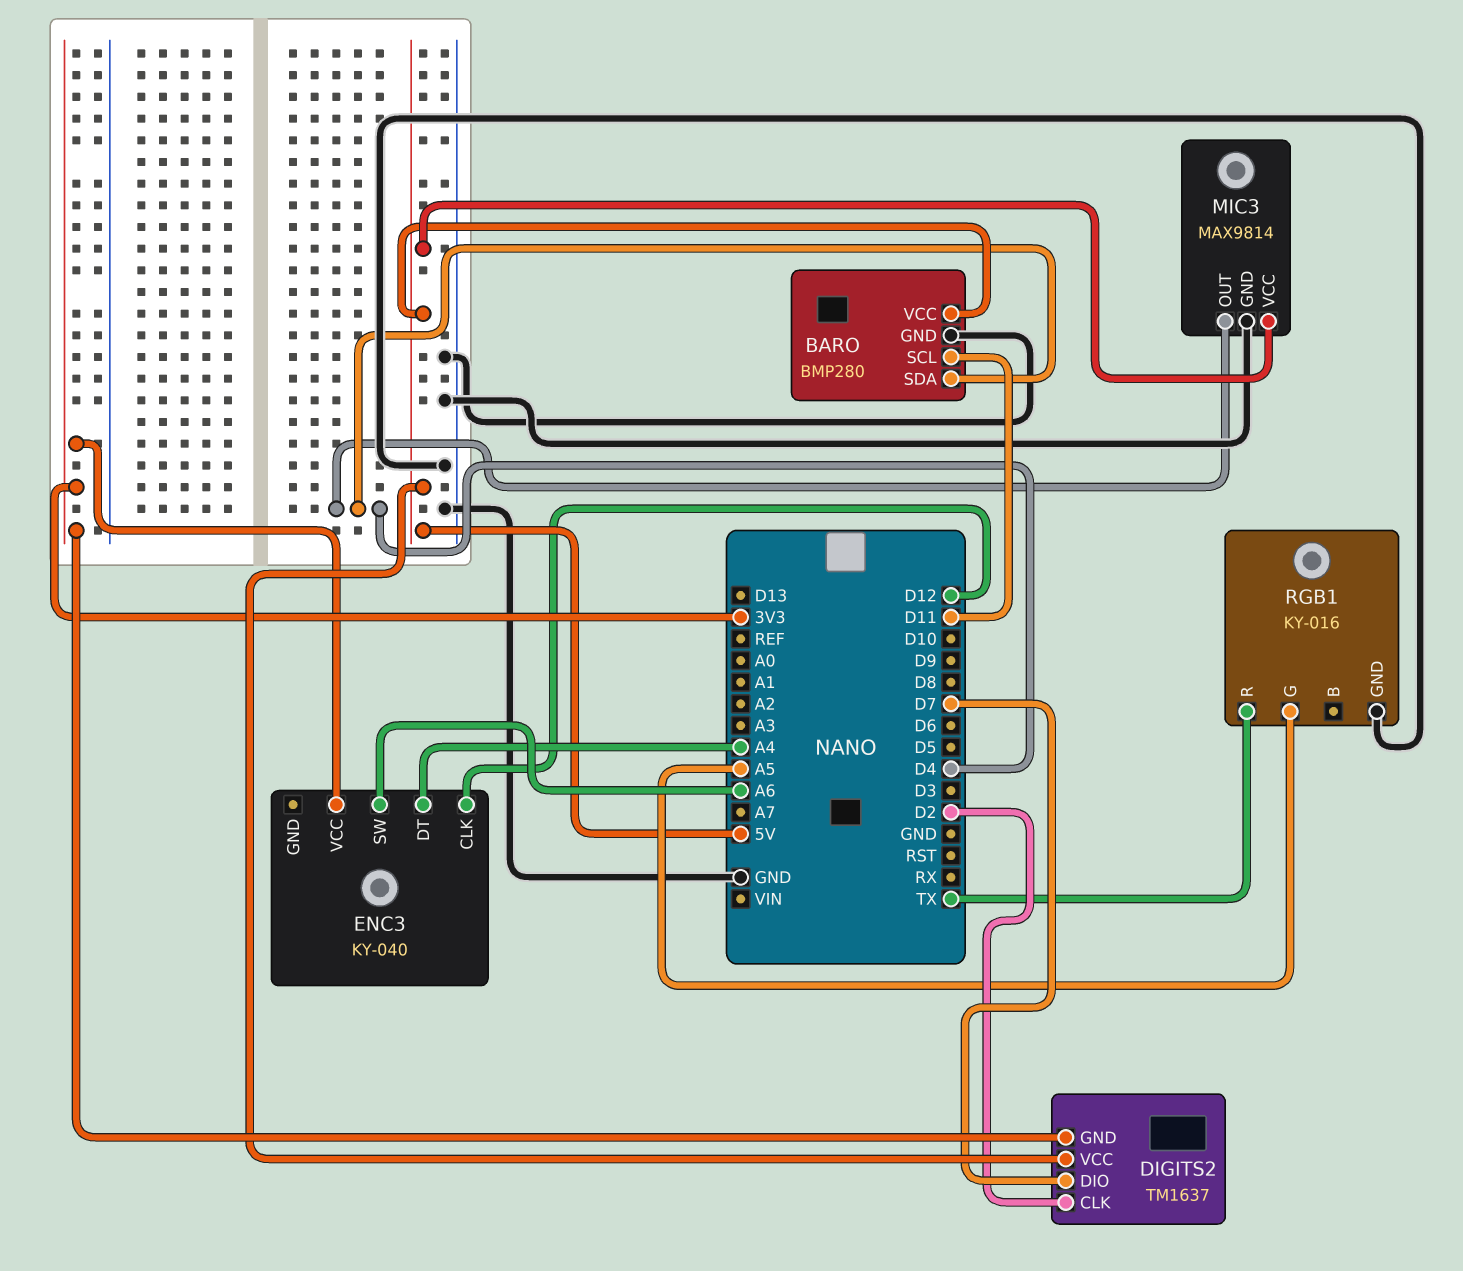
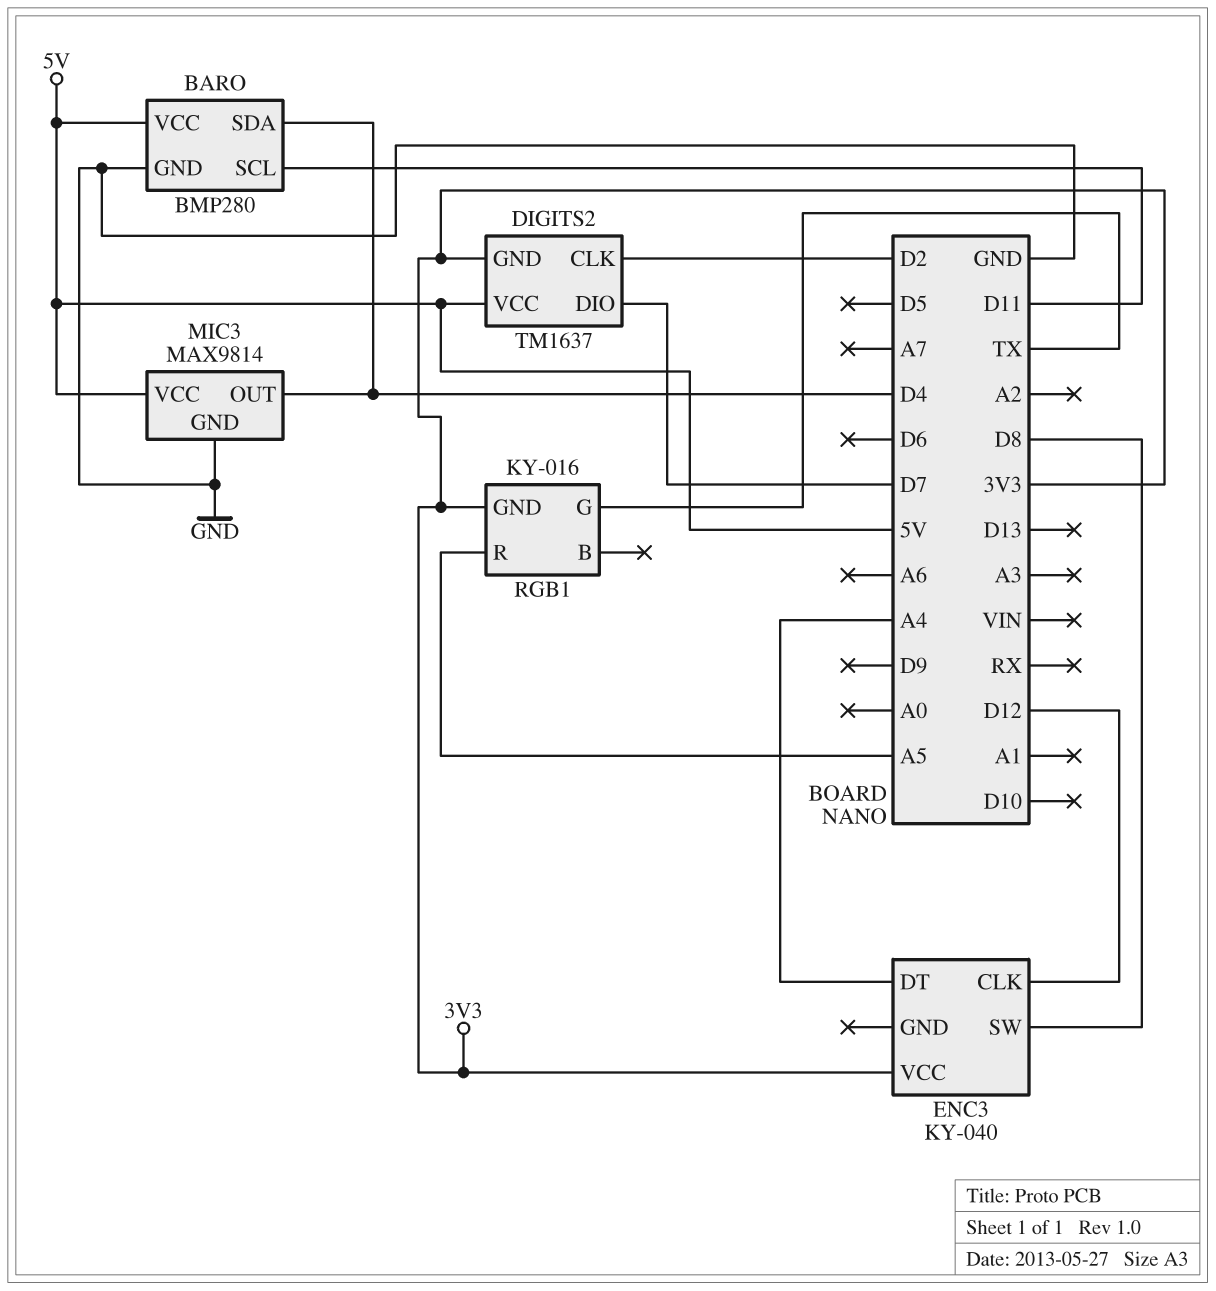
ENC3 pin SW: A6 -> D8
RGB1 pin G: A5 -> TX
RGB1 pin GND: GND -> 3V3
RGB1 pin R: TX -> A5

